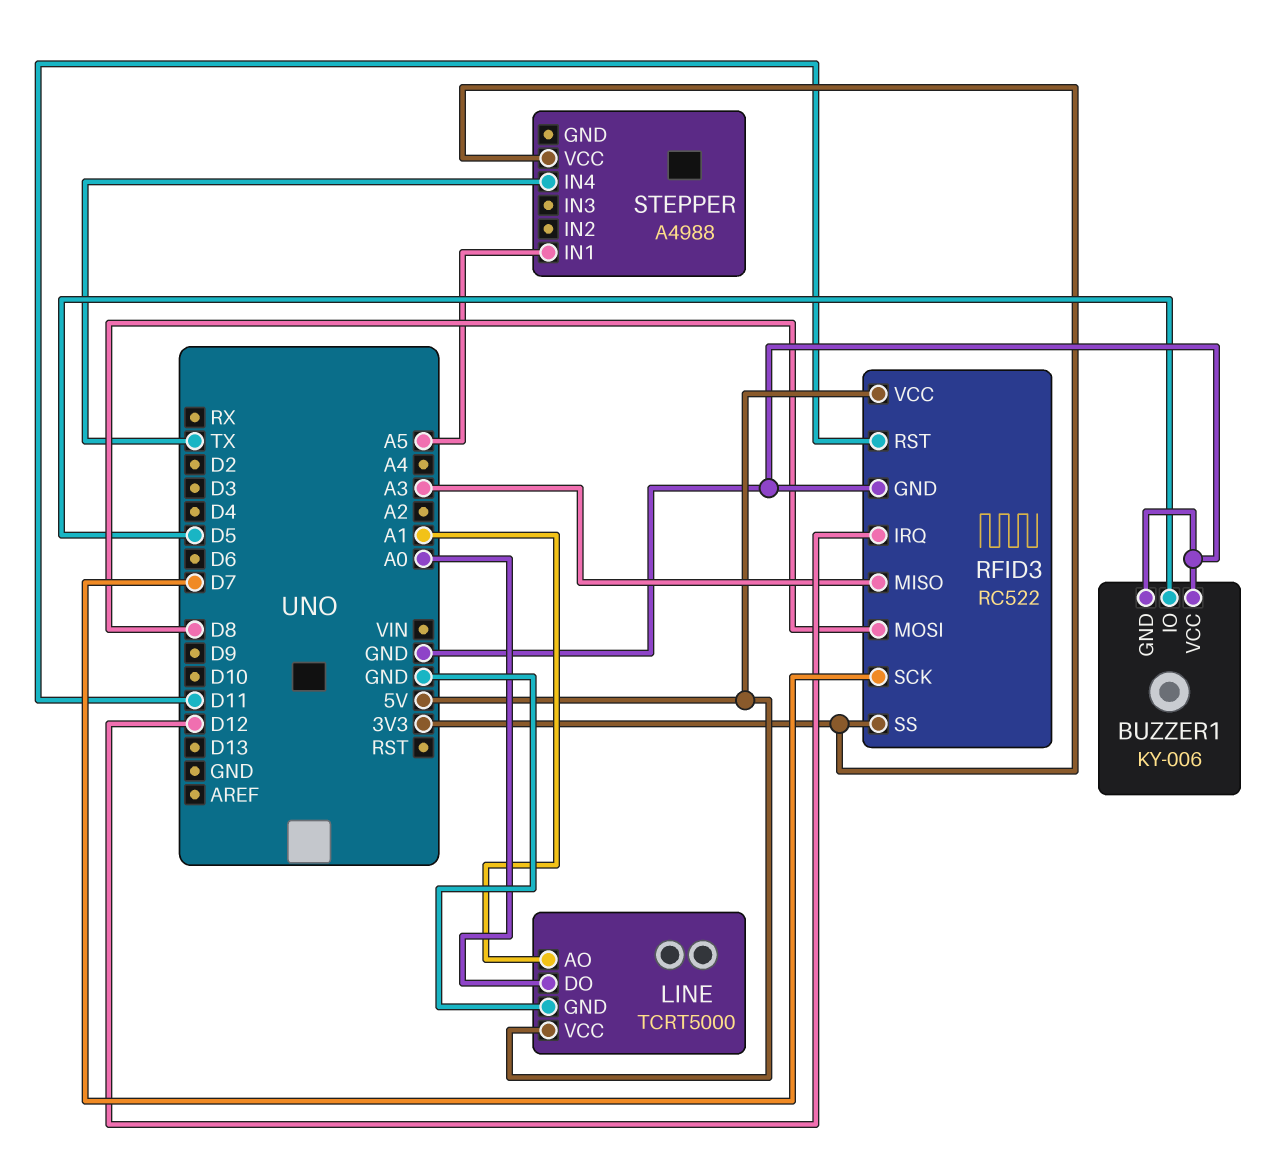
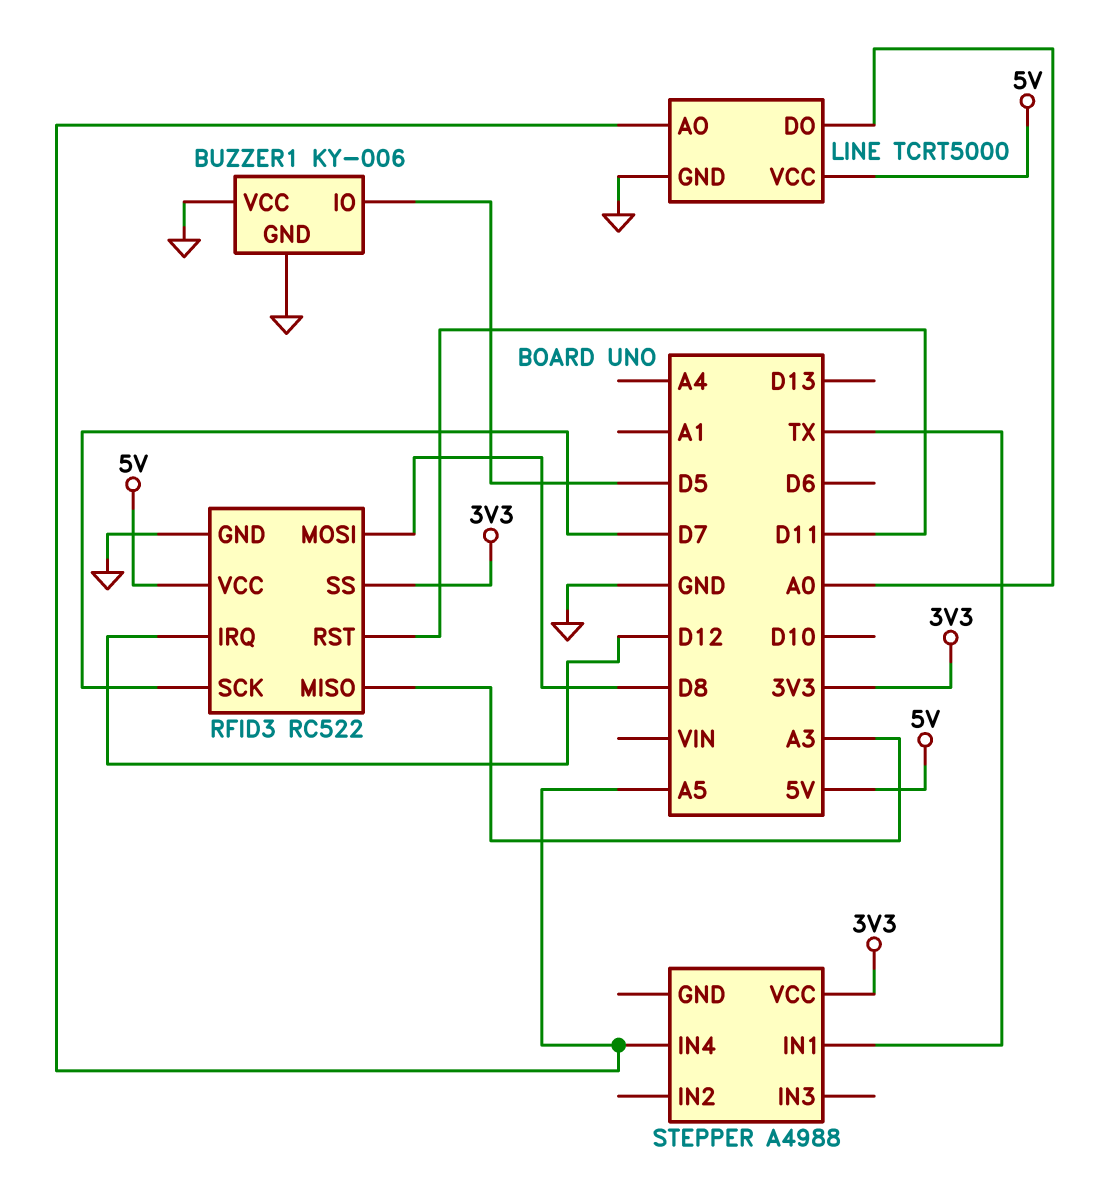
LINE pin AO: A1 -> A5
STEPPER pin IN1: A5 -> TX
STEPPER pin IN4: TX -> A5

